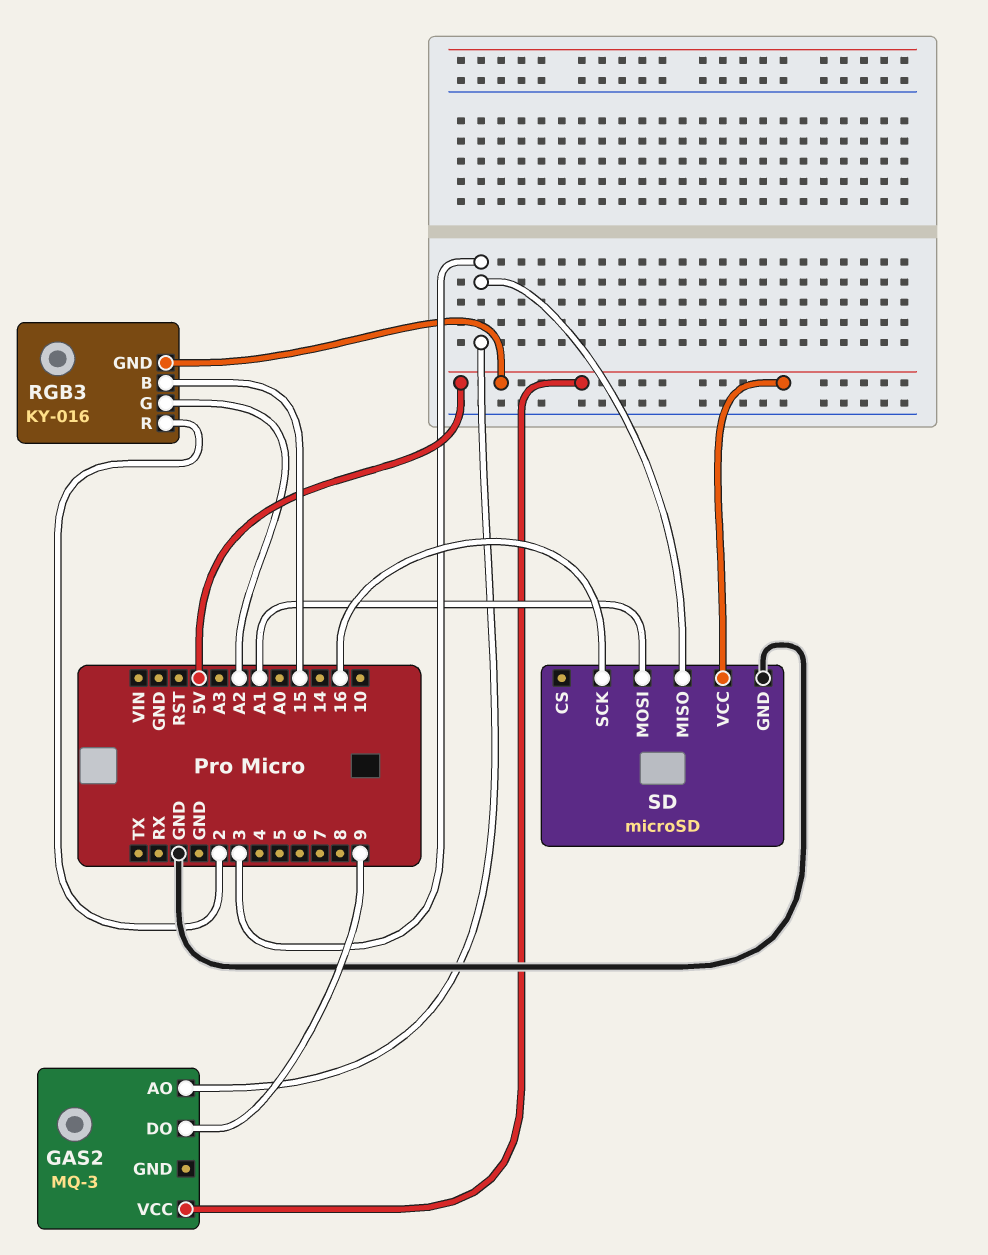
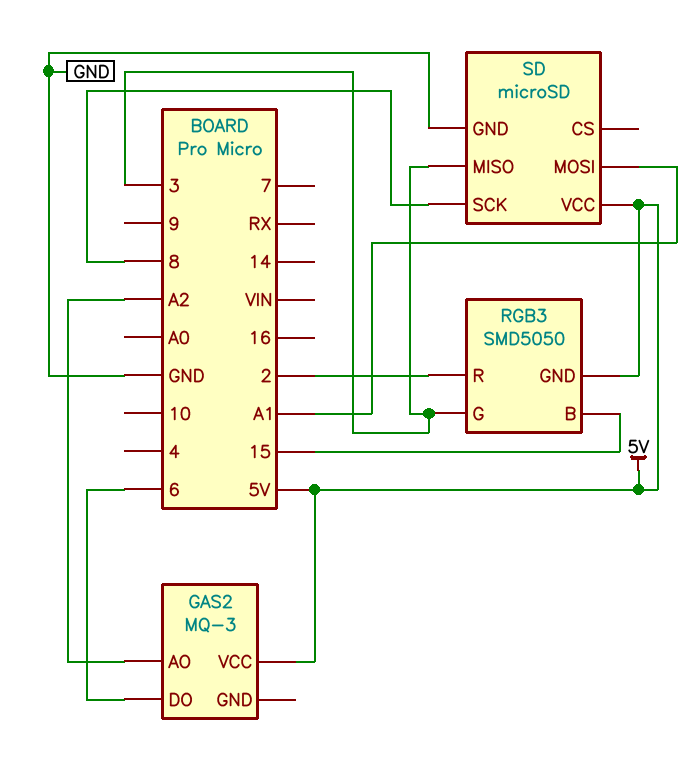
GAS2 pin AO: 3 -> A2
GAS2 pin DO: 9 -> 6
RGB3: KY-016 -> SMD5050
RGB3 pin G: A2 -> 3
SD pin SCK: 16 -> 8

